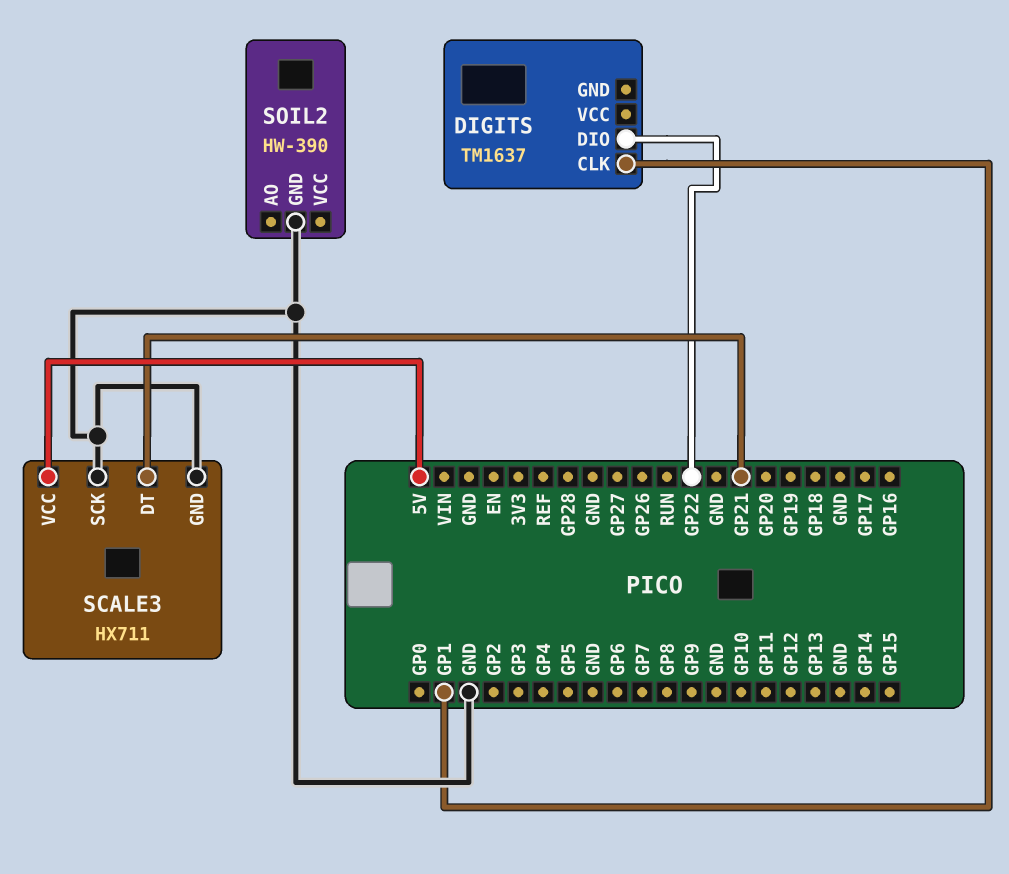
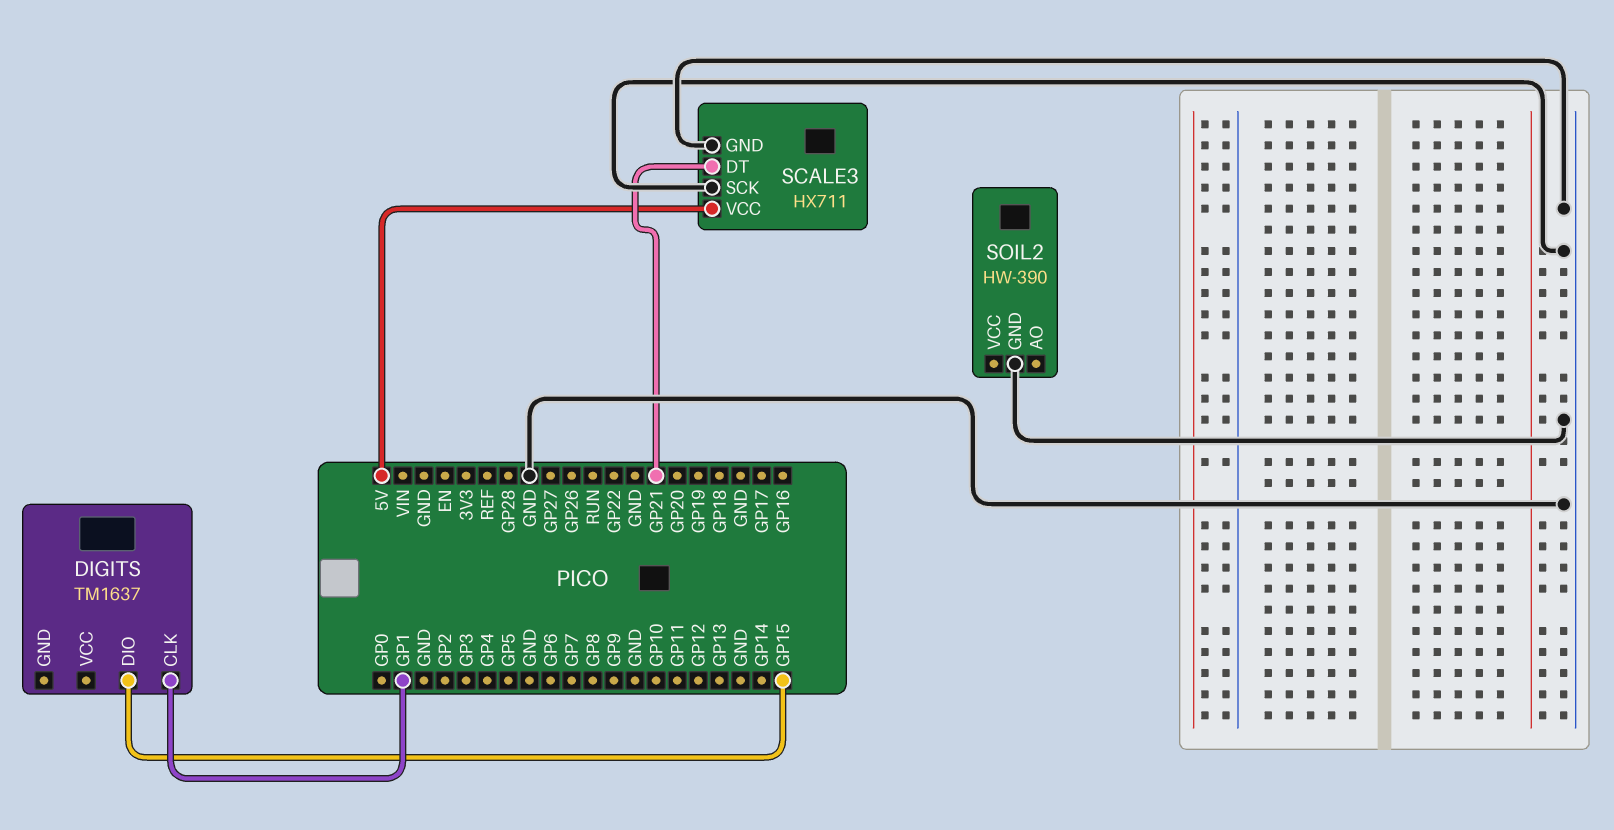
DIGITS pin DIO: GP22 -> GP15

